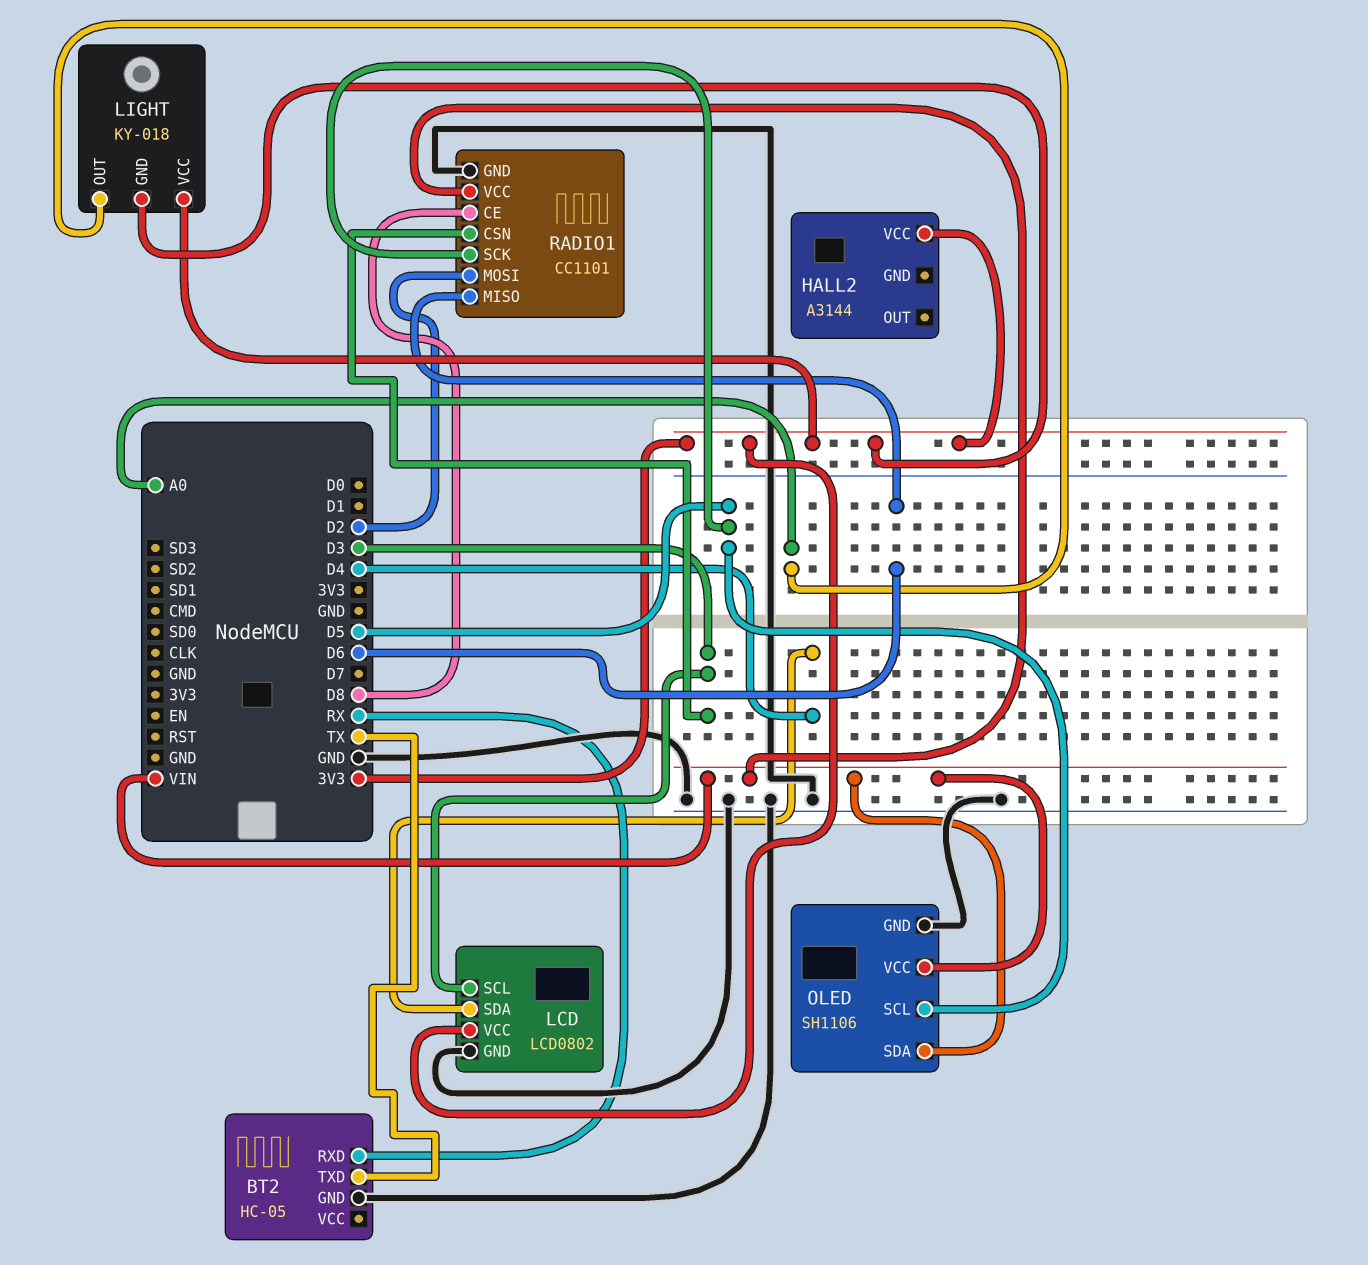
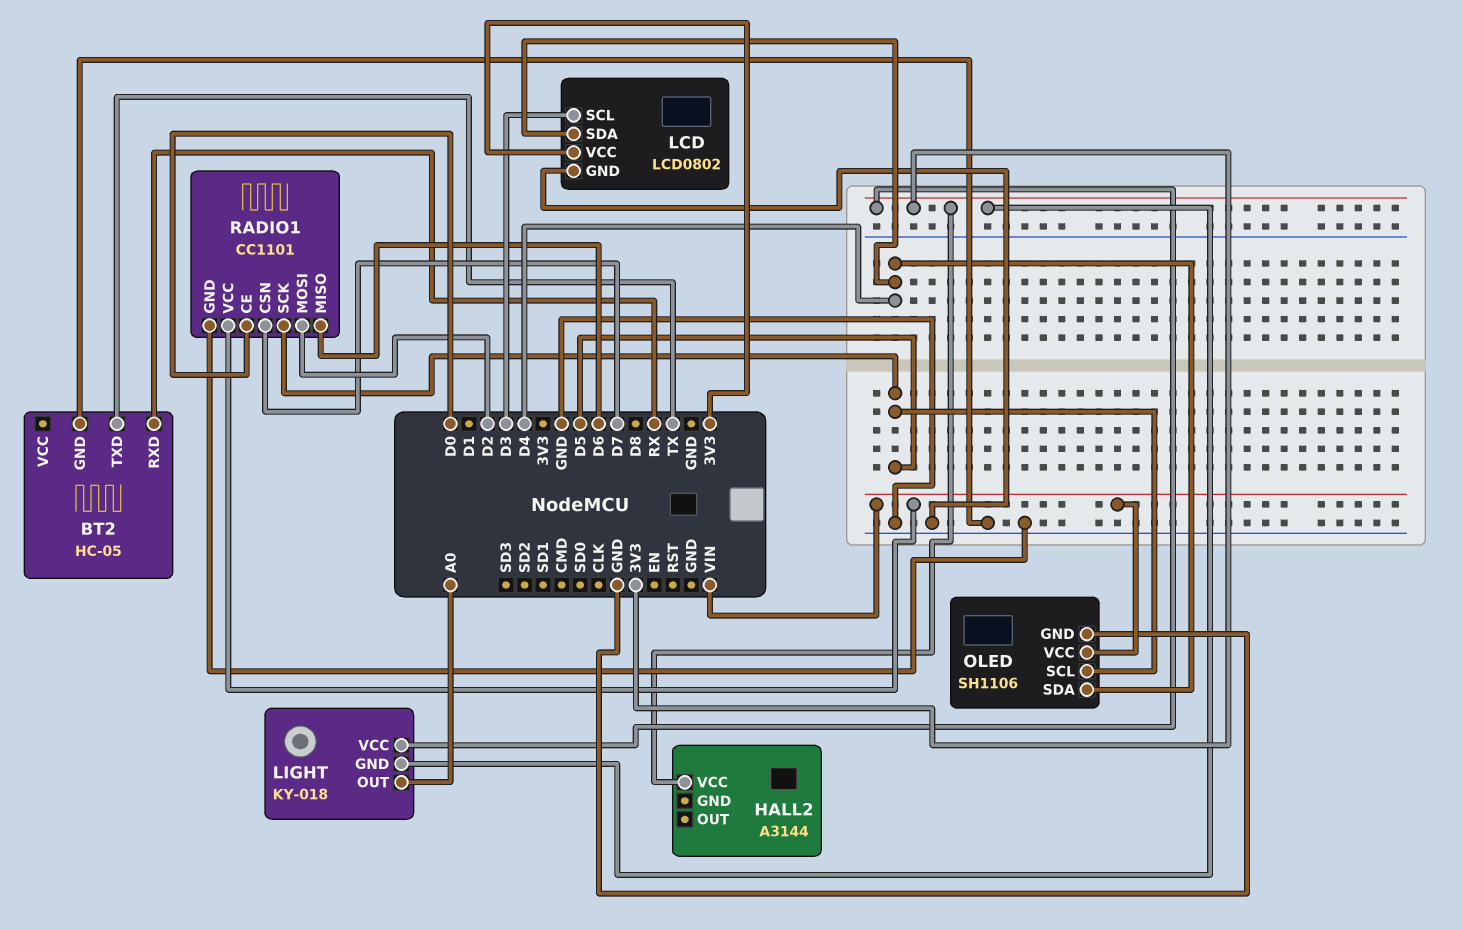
OLED pin SDA: VIN -> D4
RADIO1 pin CE: D8 -> D0
RADIO1 pin CSN: D3 -> D7

